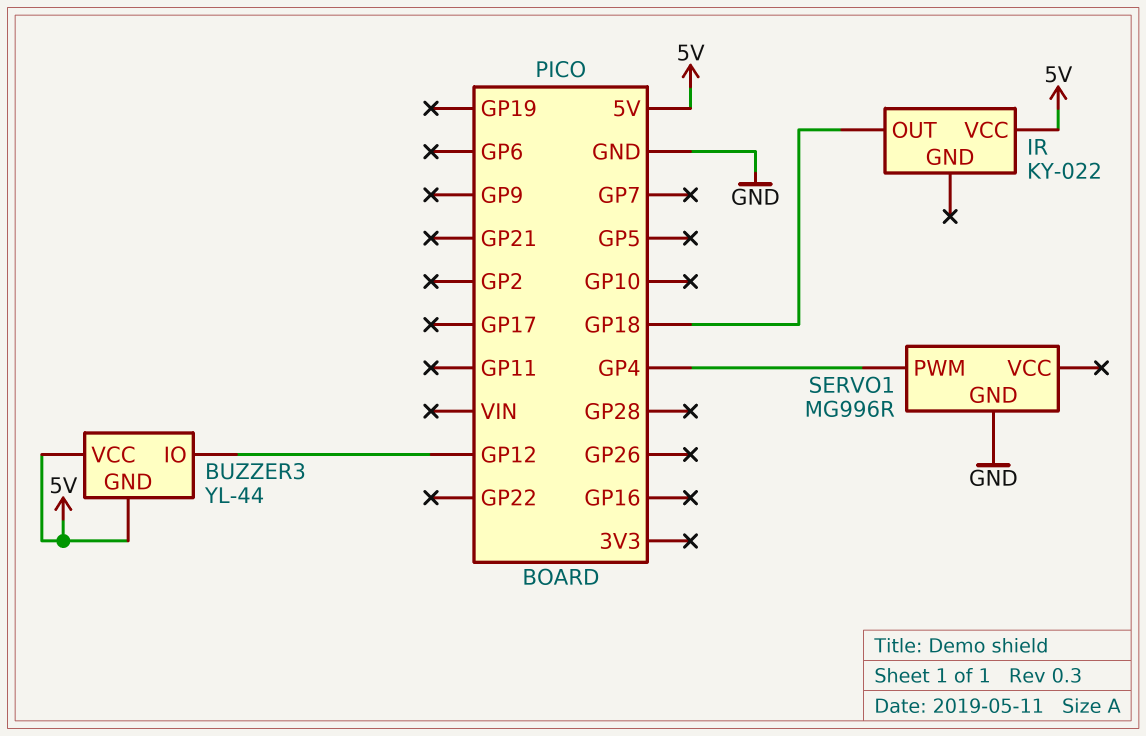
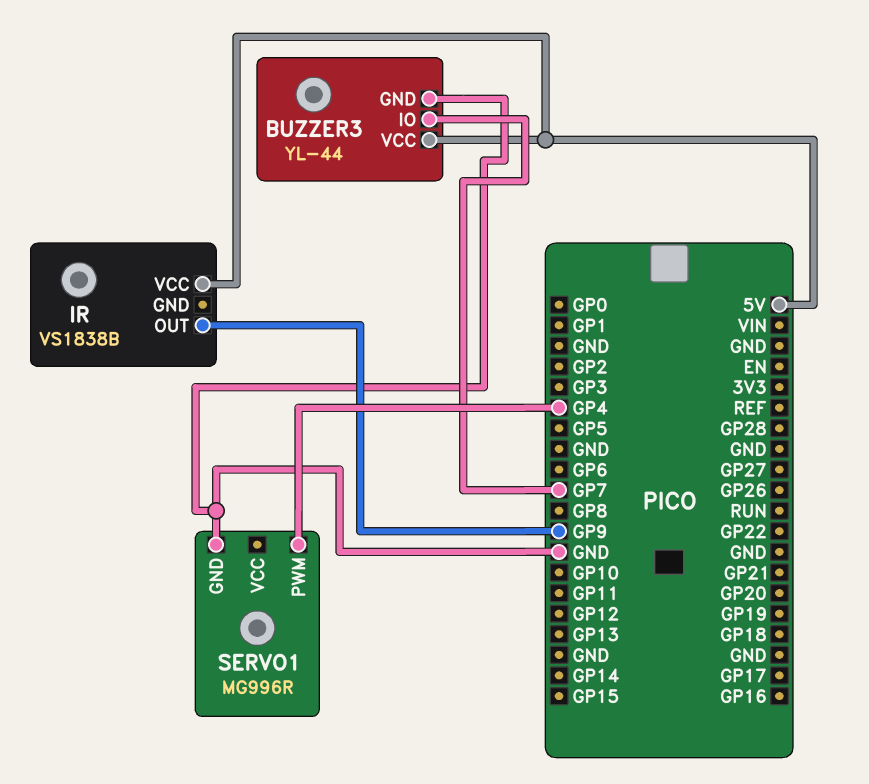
BUZZER3 pin GND: 5V -> GND
BUZZER3 pin IO: GP12 -> GP7
IR: KY-022 -> VS1838B
IR pin OUT: GP18 -> GP9

